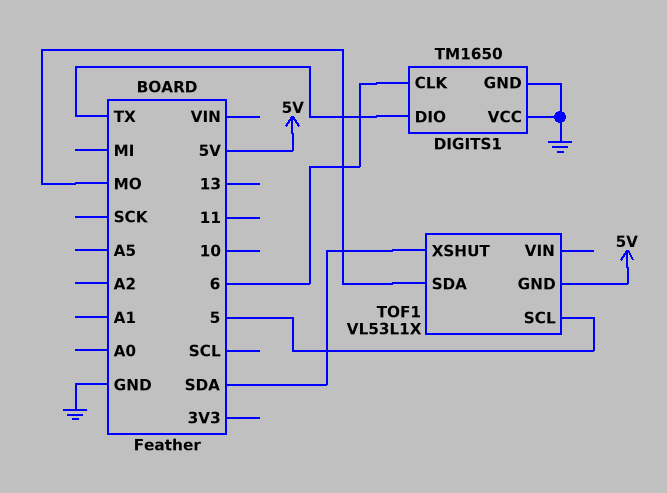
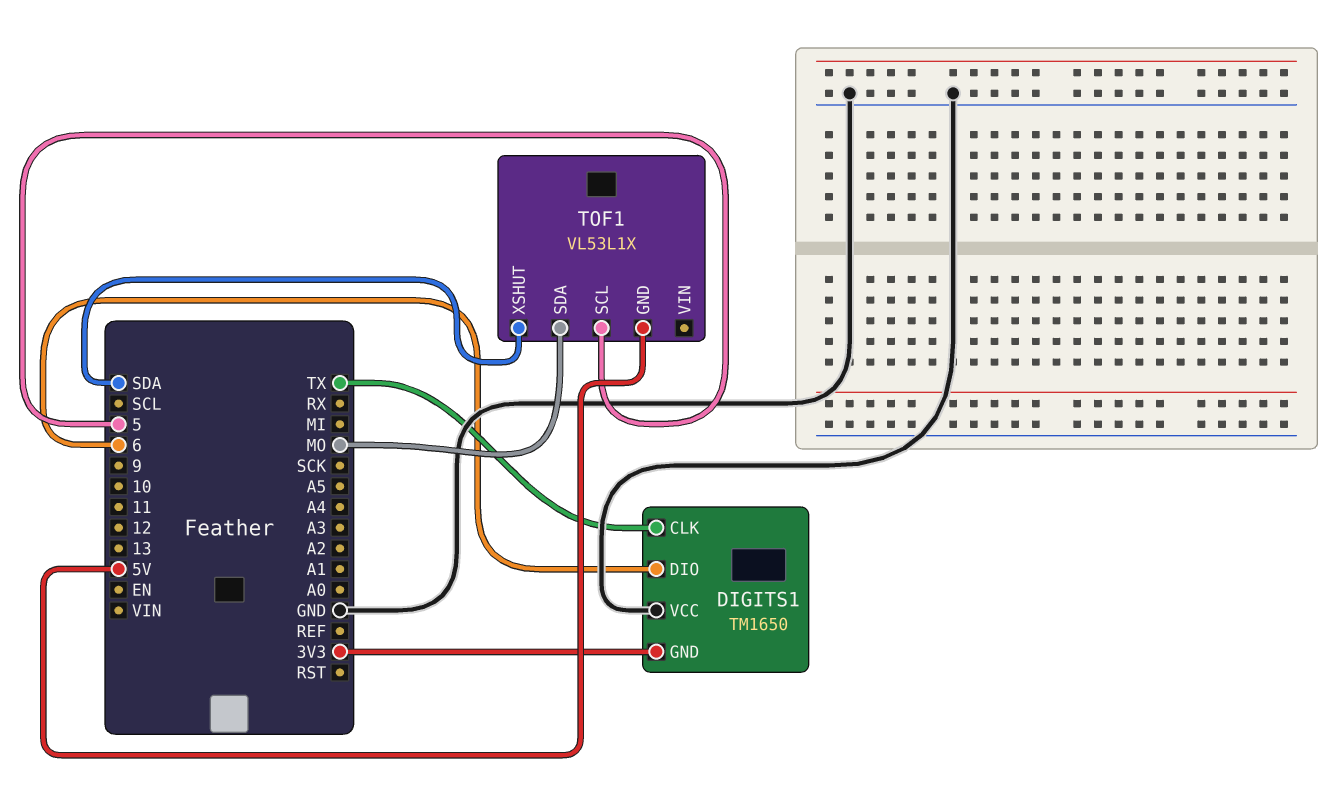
DIGITS1 pin CLK: 6 -> TX
DIGITS1 pin DIO: TX -> 6
DIGITS1 pin GND: GND -> 3V3

